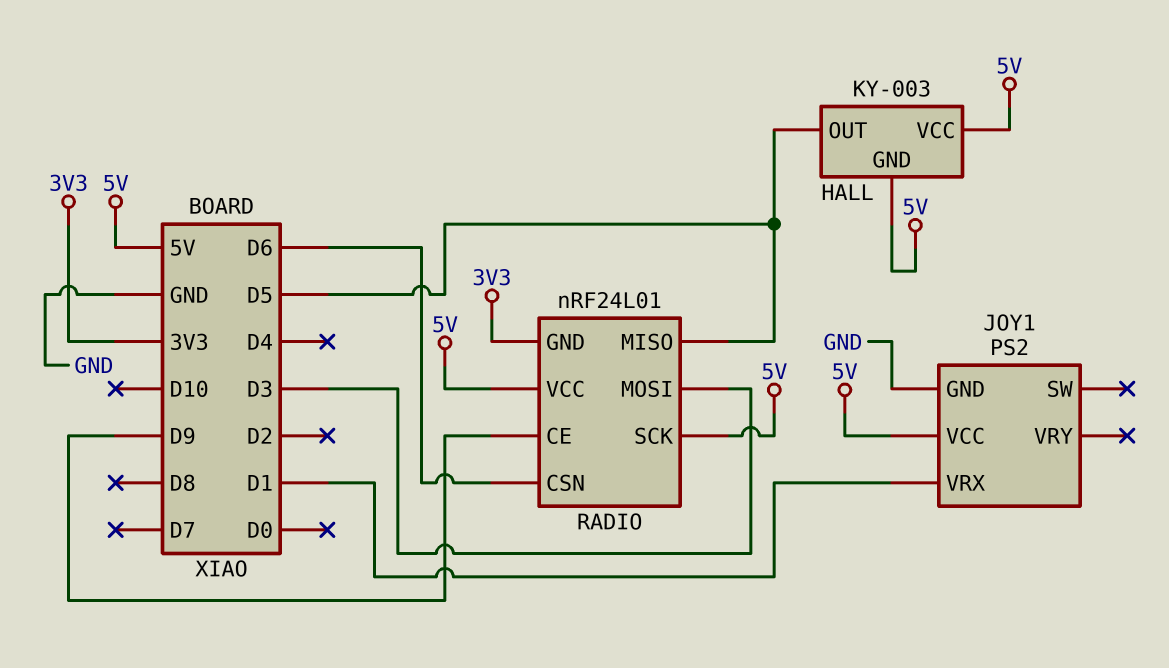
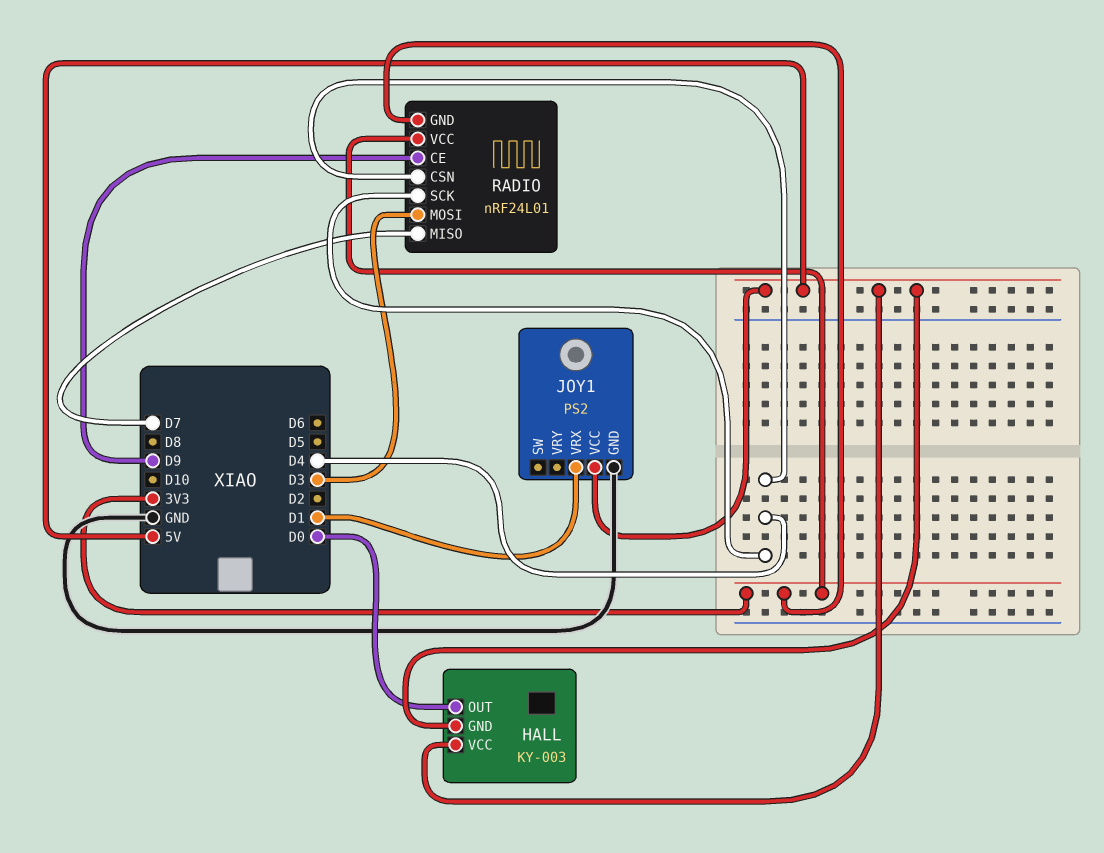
HALL pin OUT: D5 -> D0
RADIO pin CSN: D6 -> D4
RADIO pin MISO: D5 -> D7
RADIO pin SCK: 5V -> D4
RADIO pin VCC: 5V -> 3V3

